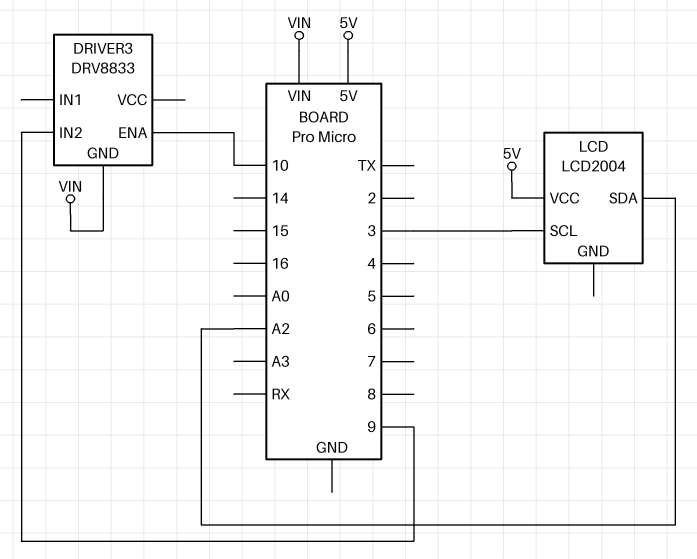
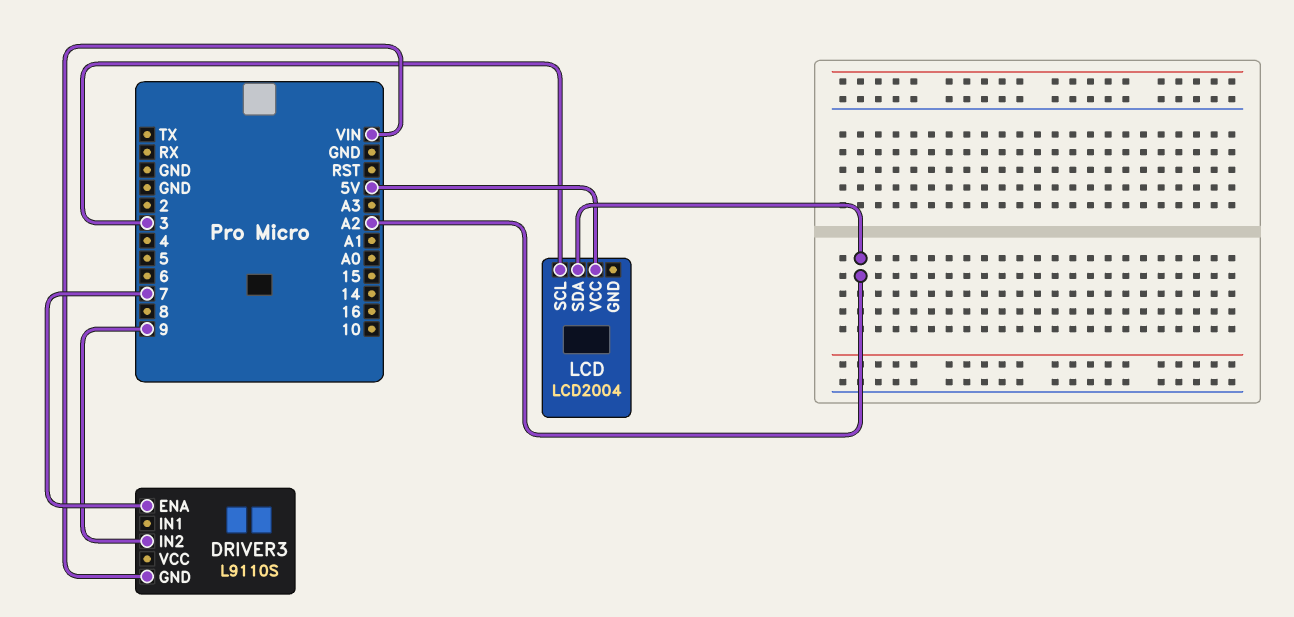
DRIVER3: DRV8833 -> L9110S
DRIVER3 pin ENA: 10 -> 7

